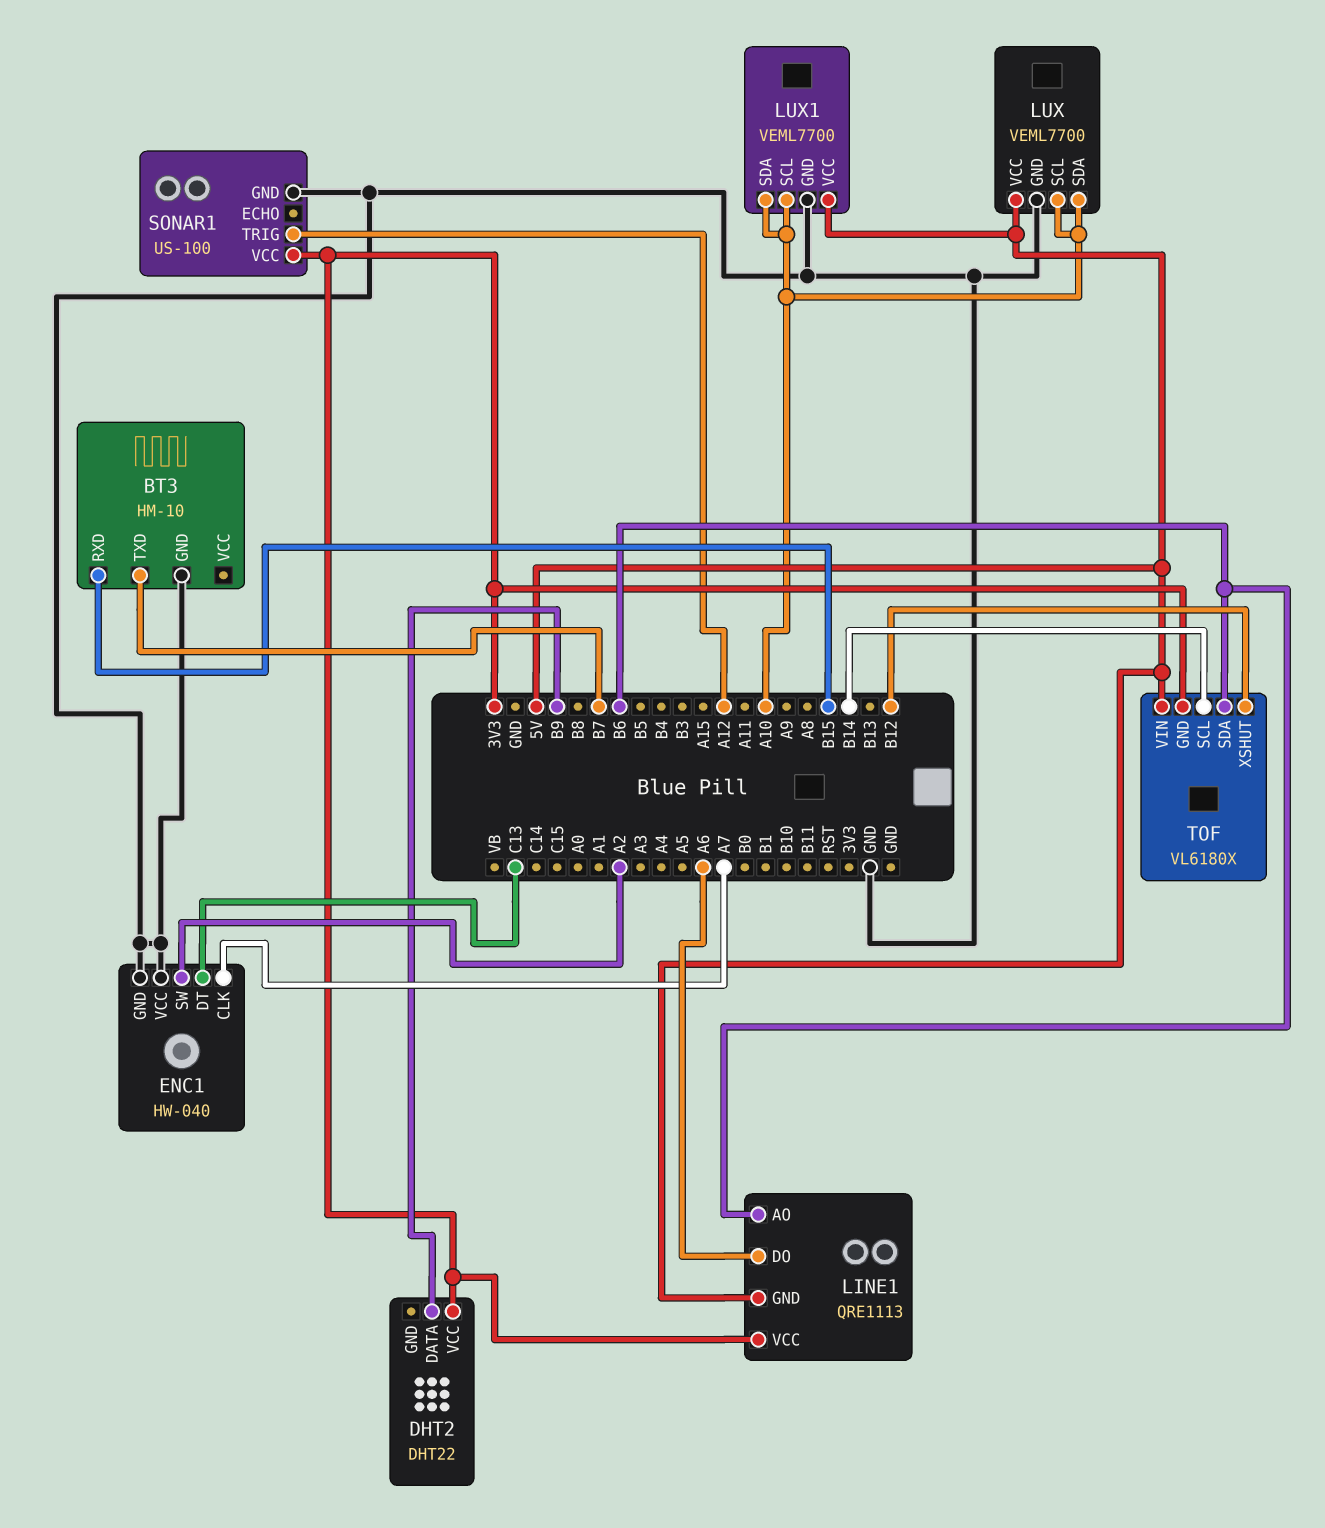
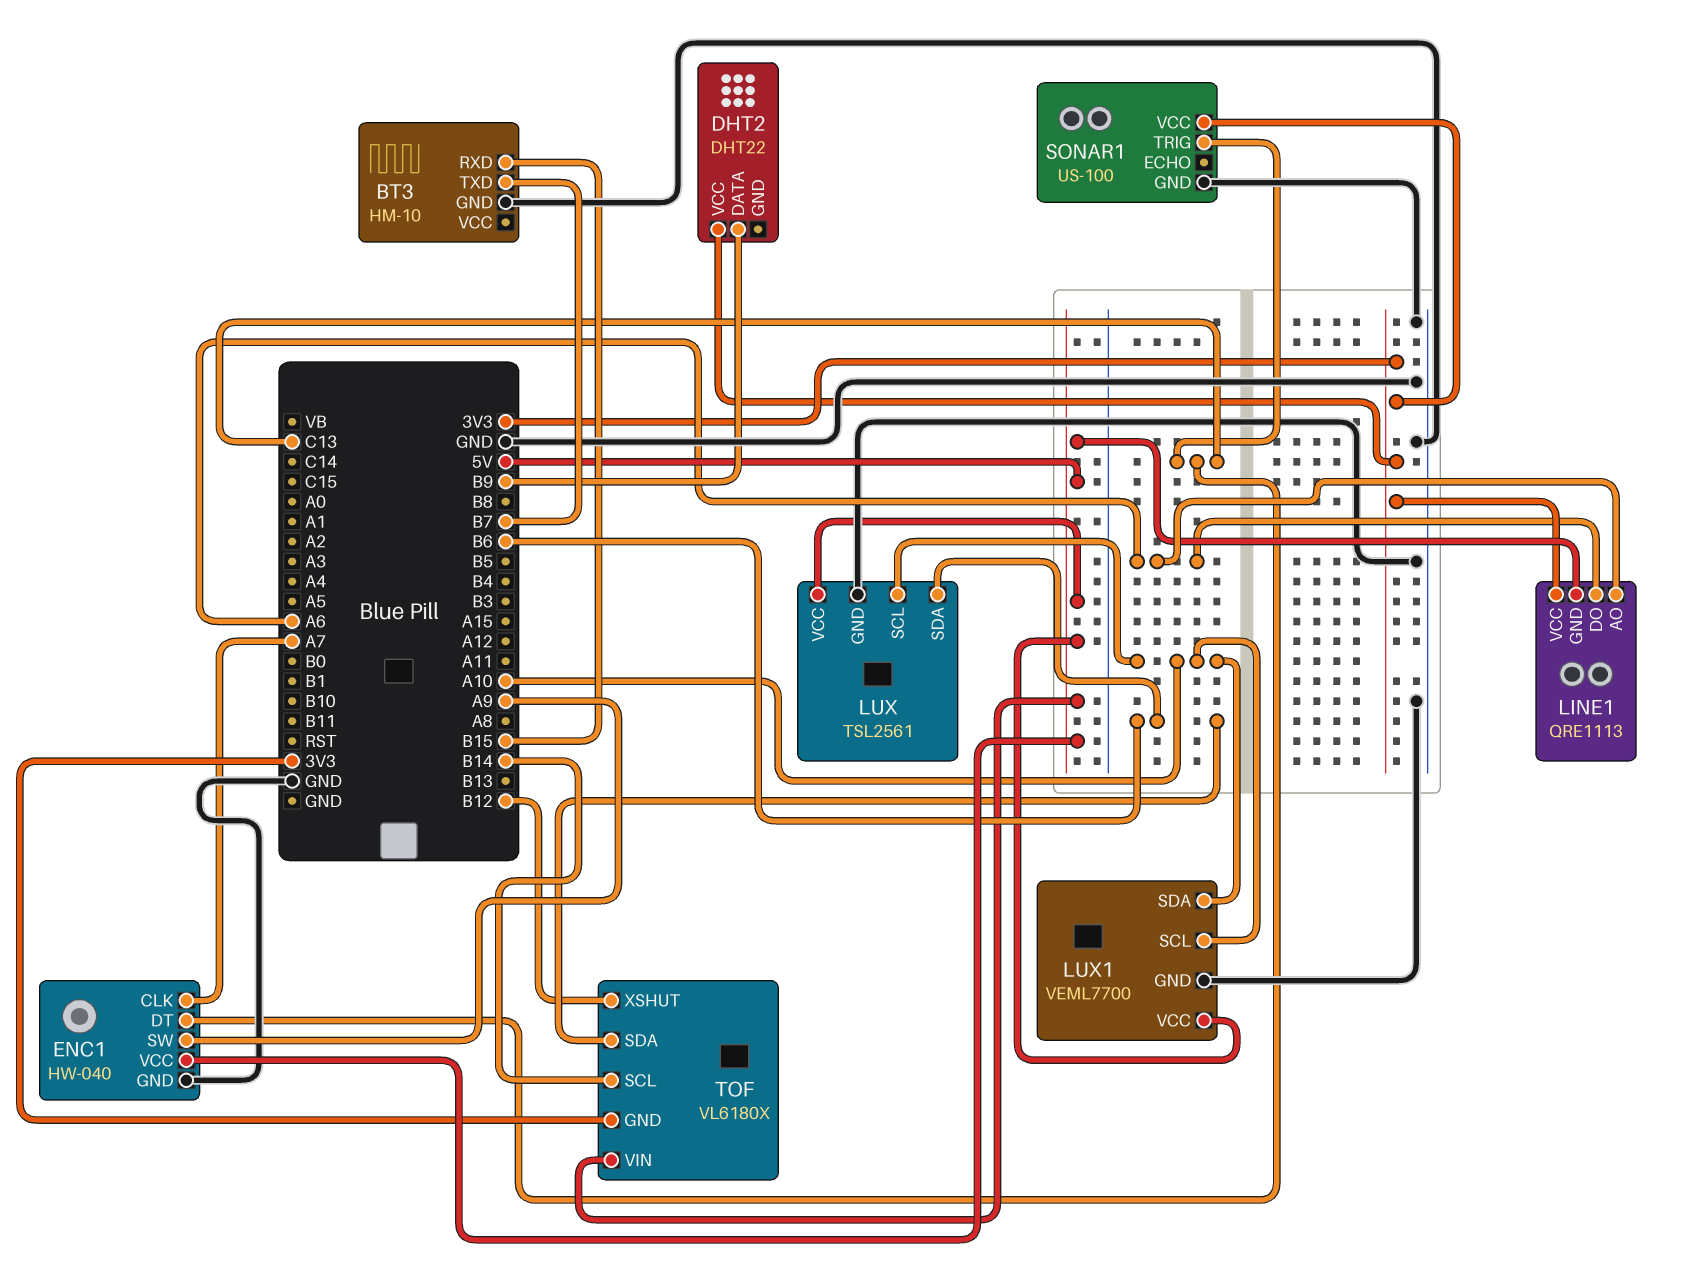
ENC1 pin SW: A2 -> A9
ENC1 pin VCC: GND -> 5V
LINE1 pin AO: B6 -> A6
LUX: VEML7700 -> TSL2561
LUX pin SDA: A10 -> B6
SONAR1 pin TRIG: A12 -> C13

